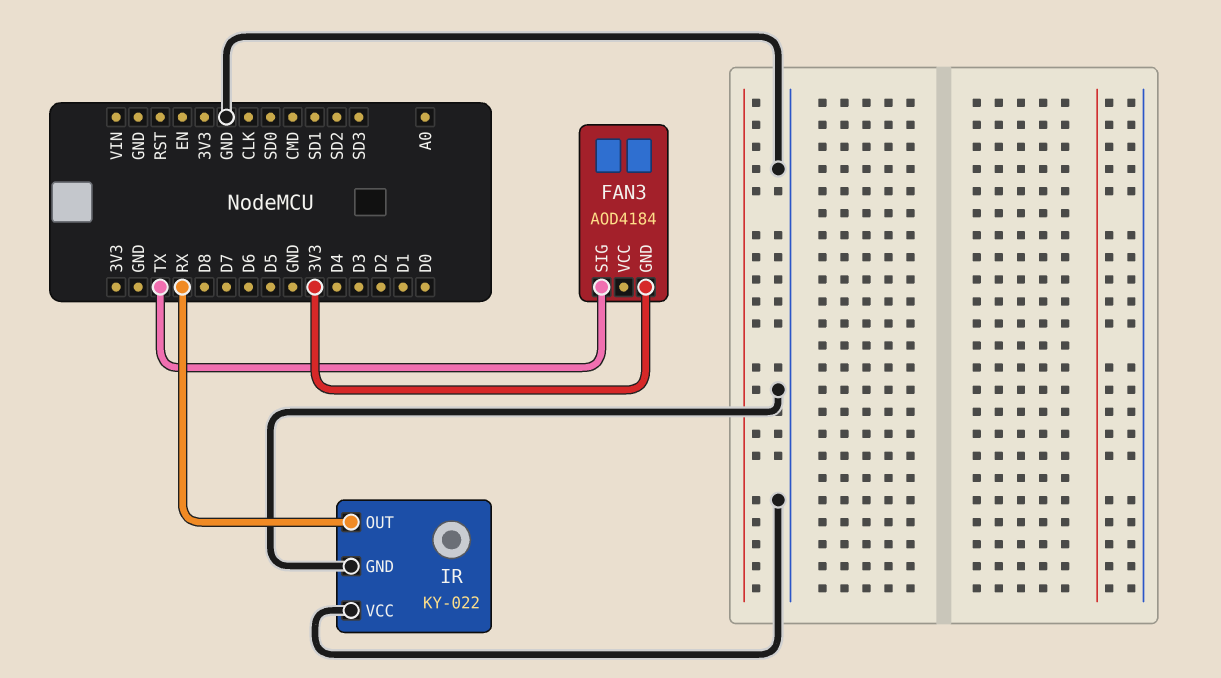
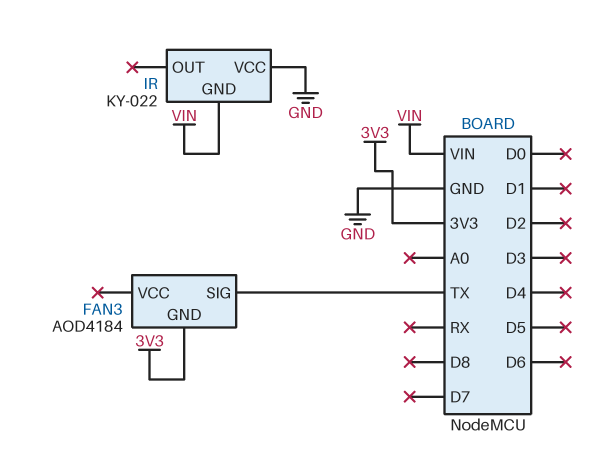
IR pin GND: GND -> VIN
IR pin OUT: RX -> none

